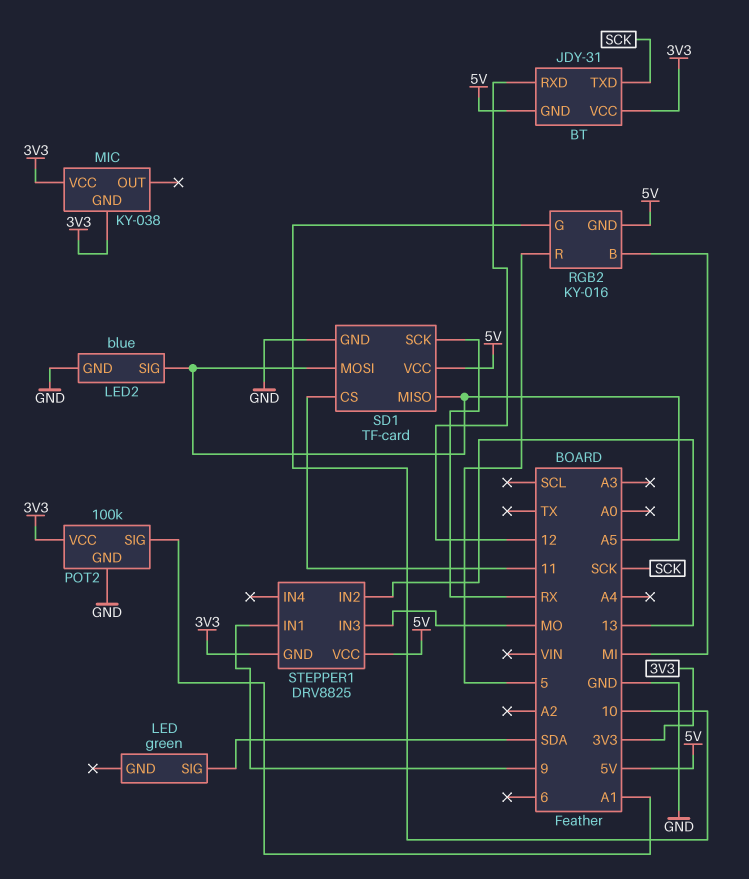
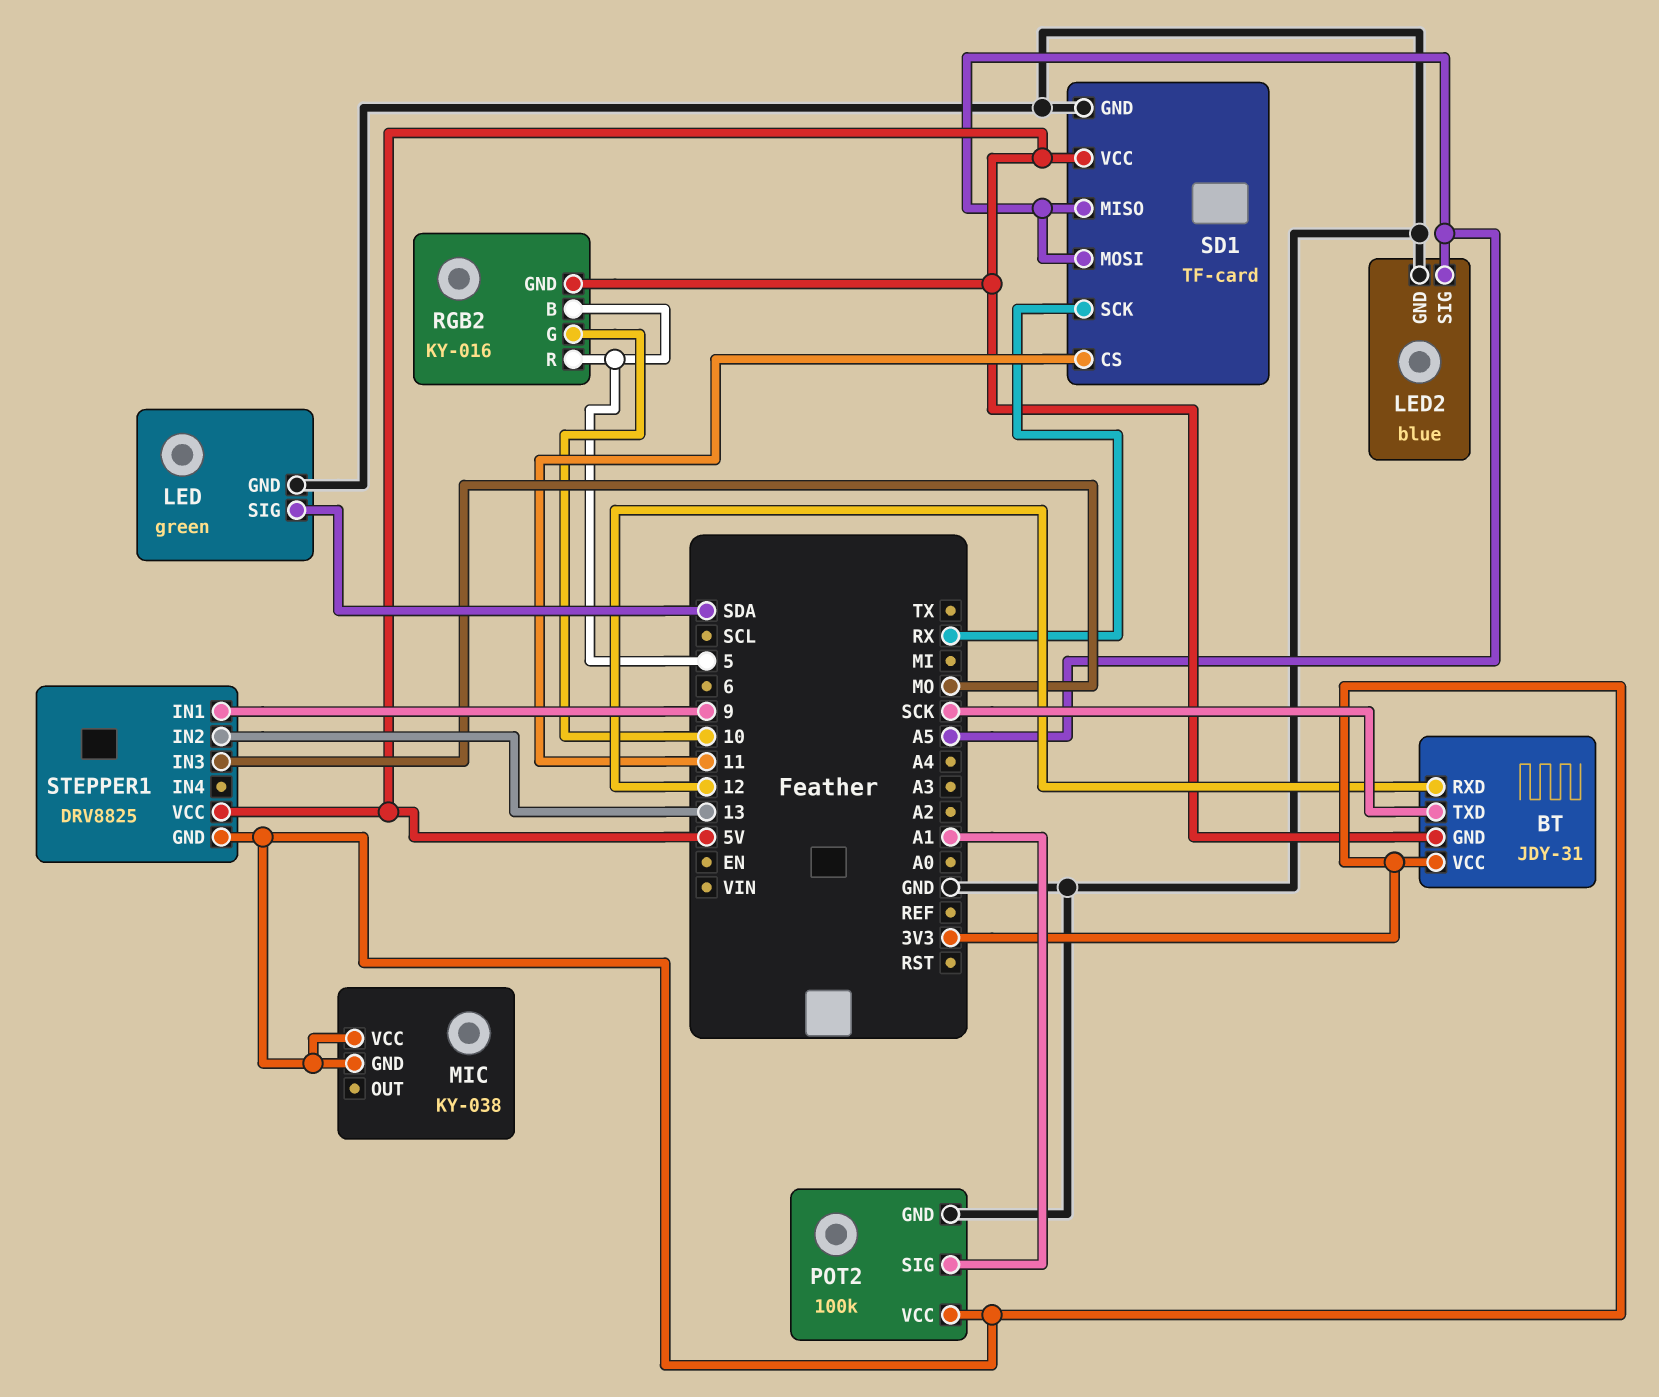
LED pin GND: none -> GND
RGB2 pin B: MI -> 5

